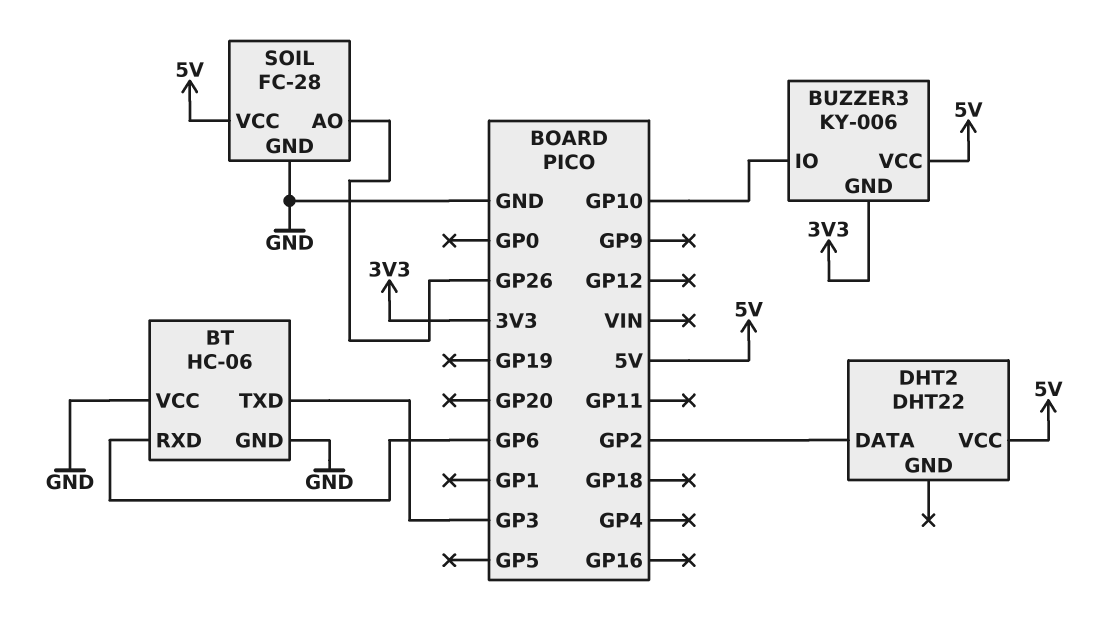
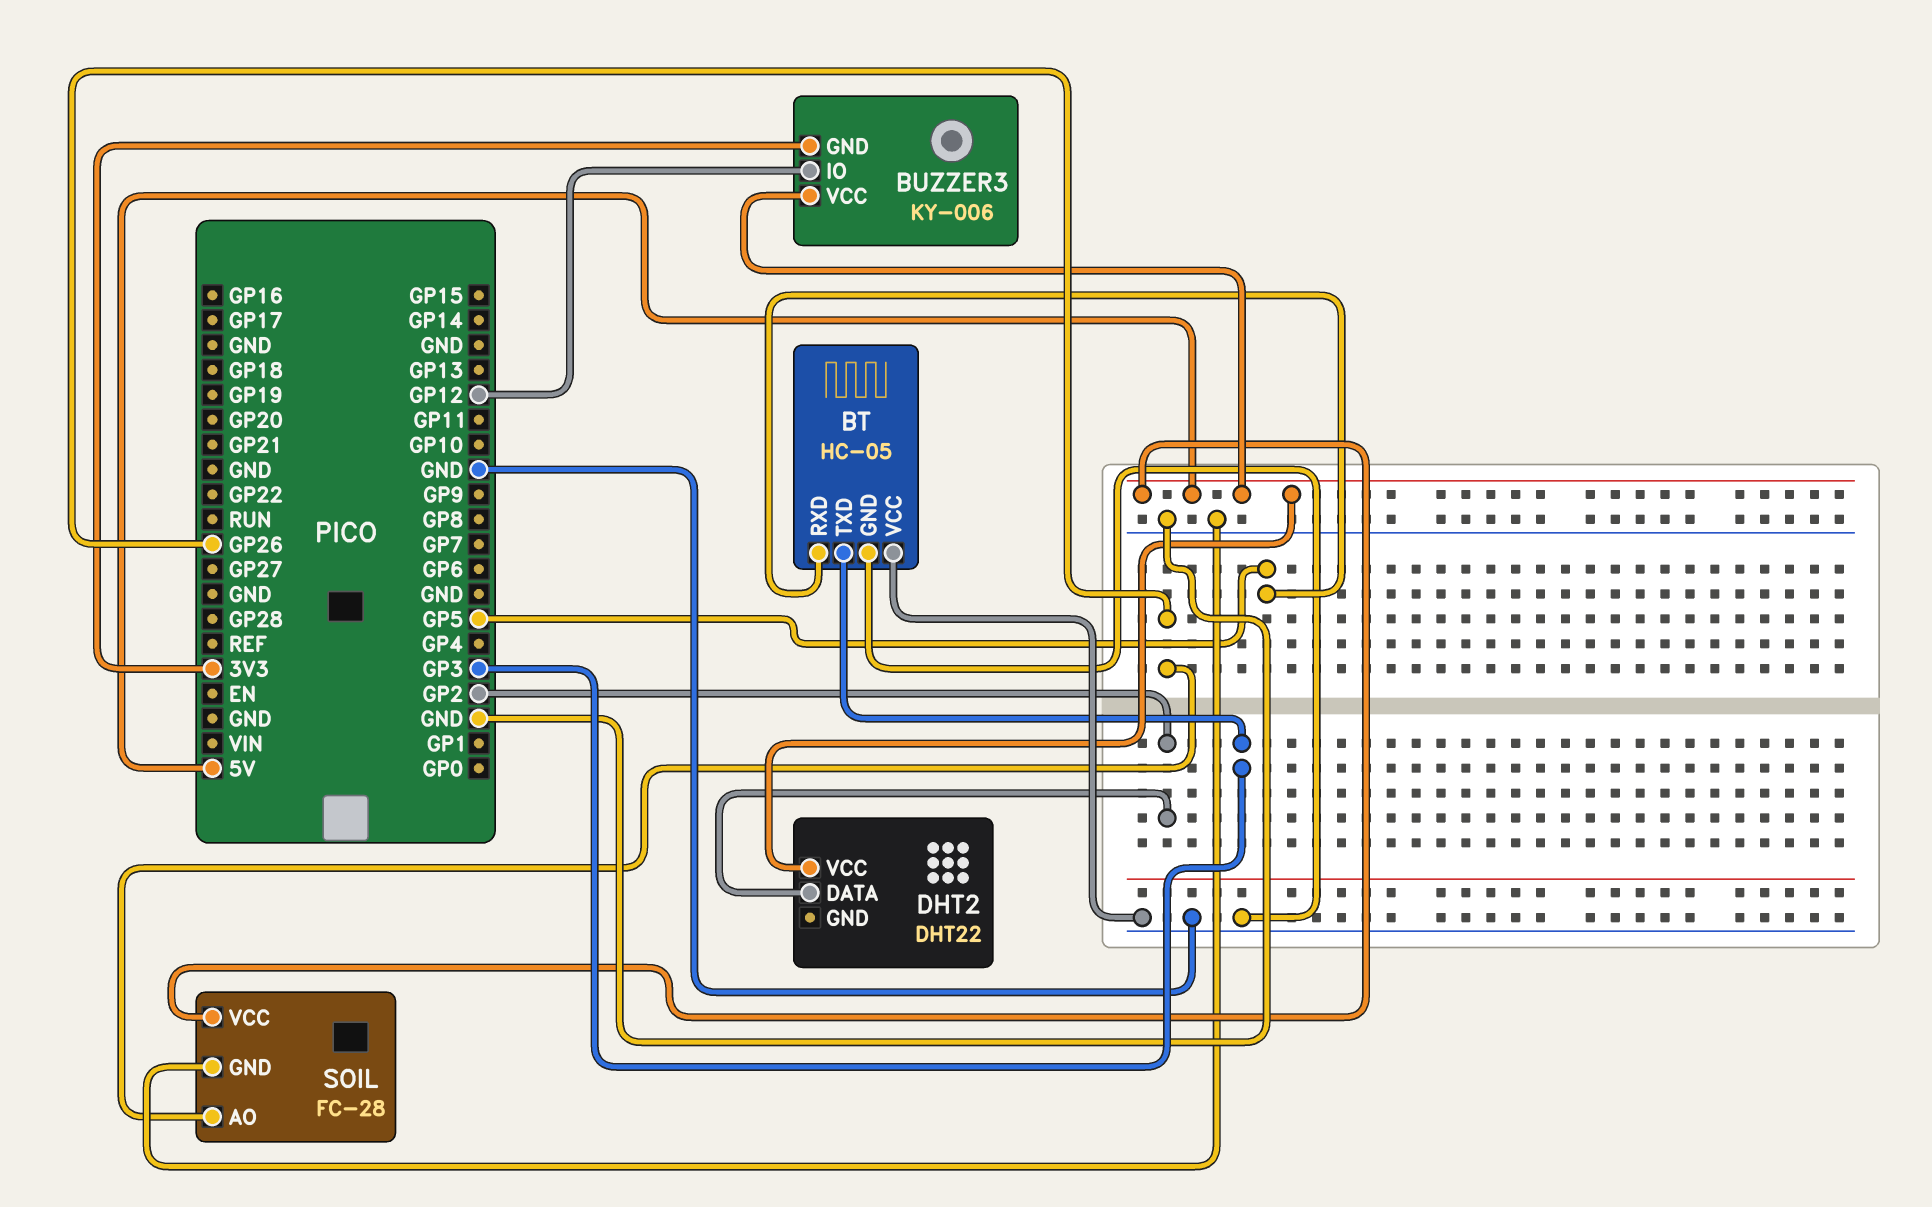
BT: HC-06 -> HC-05
BT pin RXD: GP6 -> GP5
BUZZER3 pin IO: GP10 -> GP12

